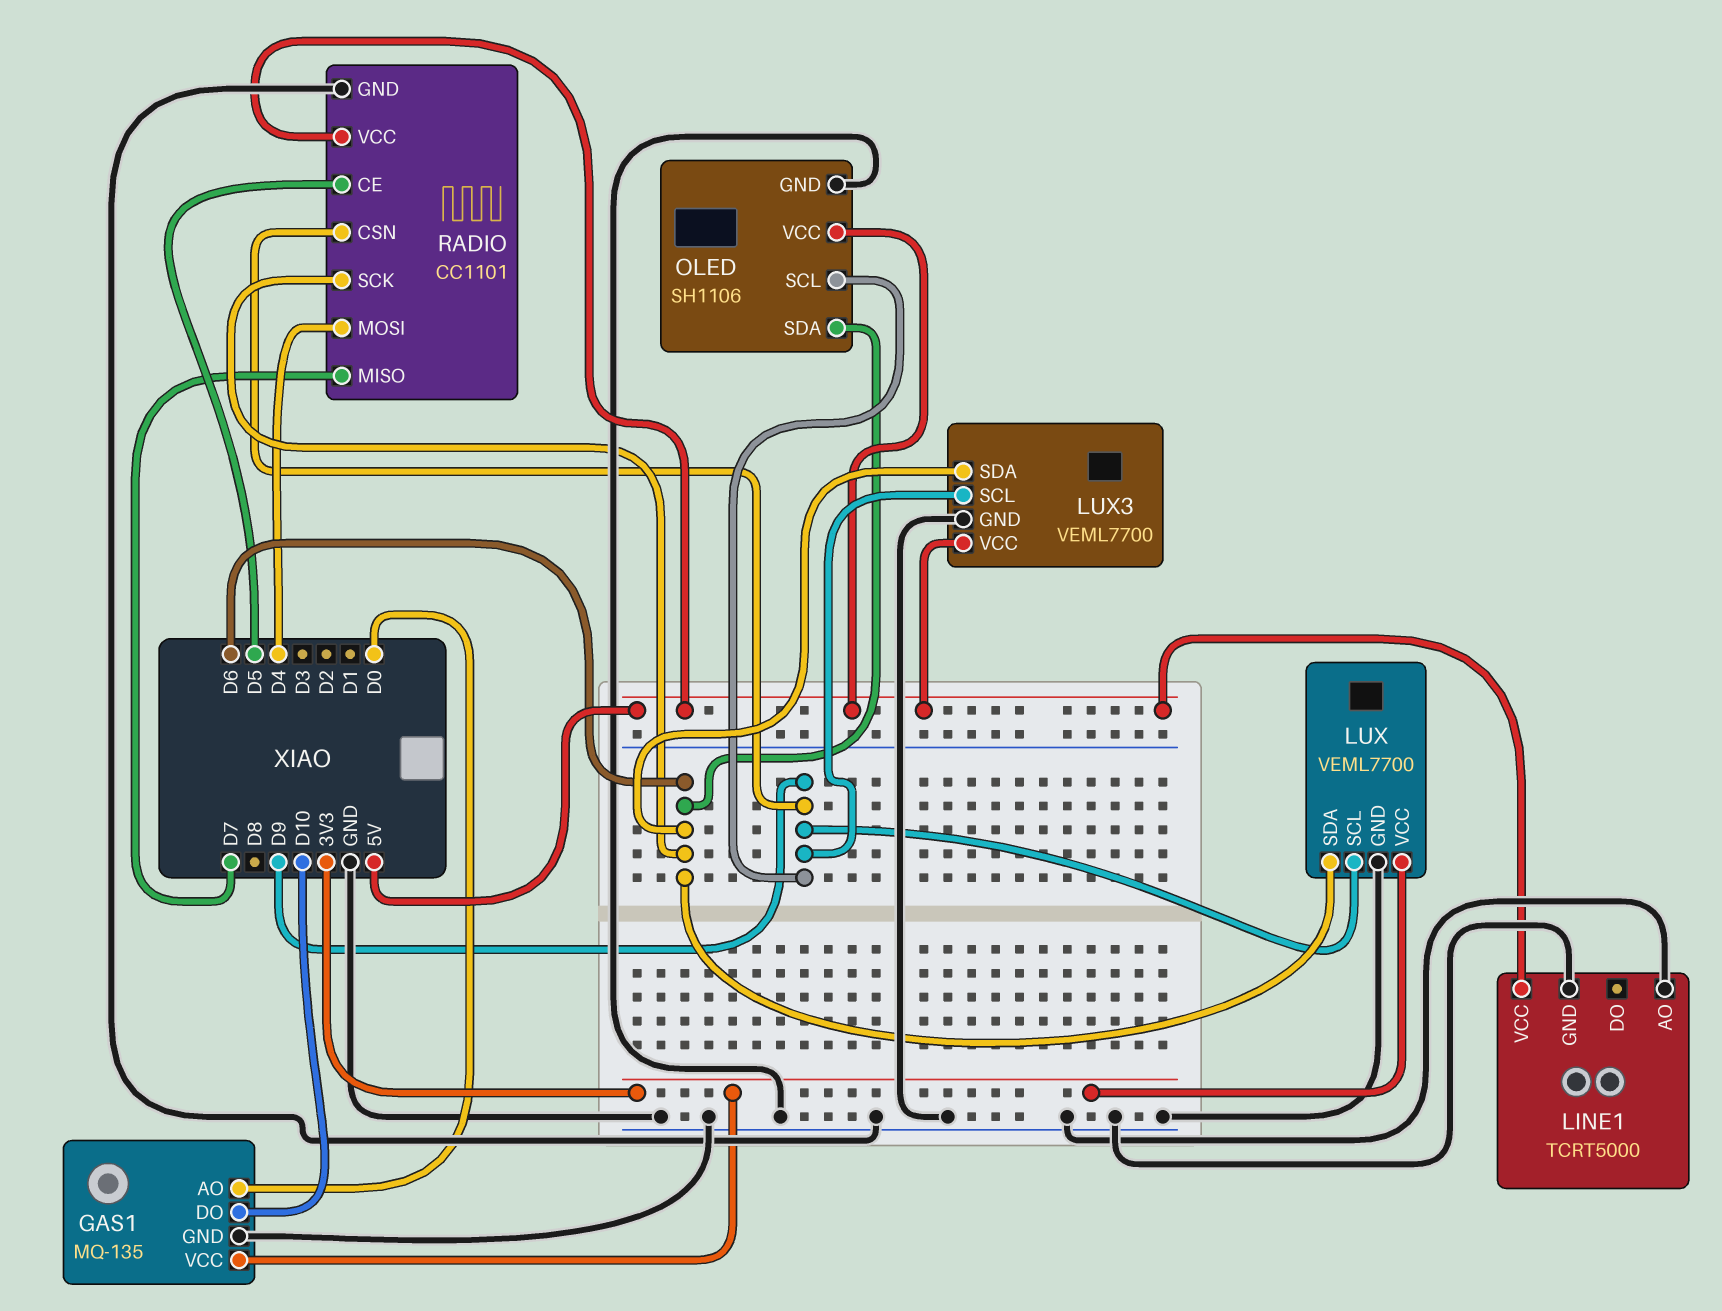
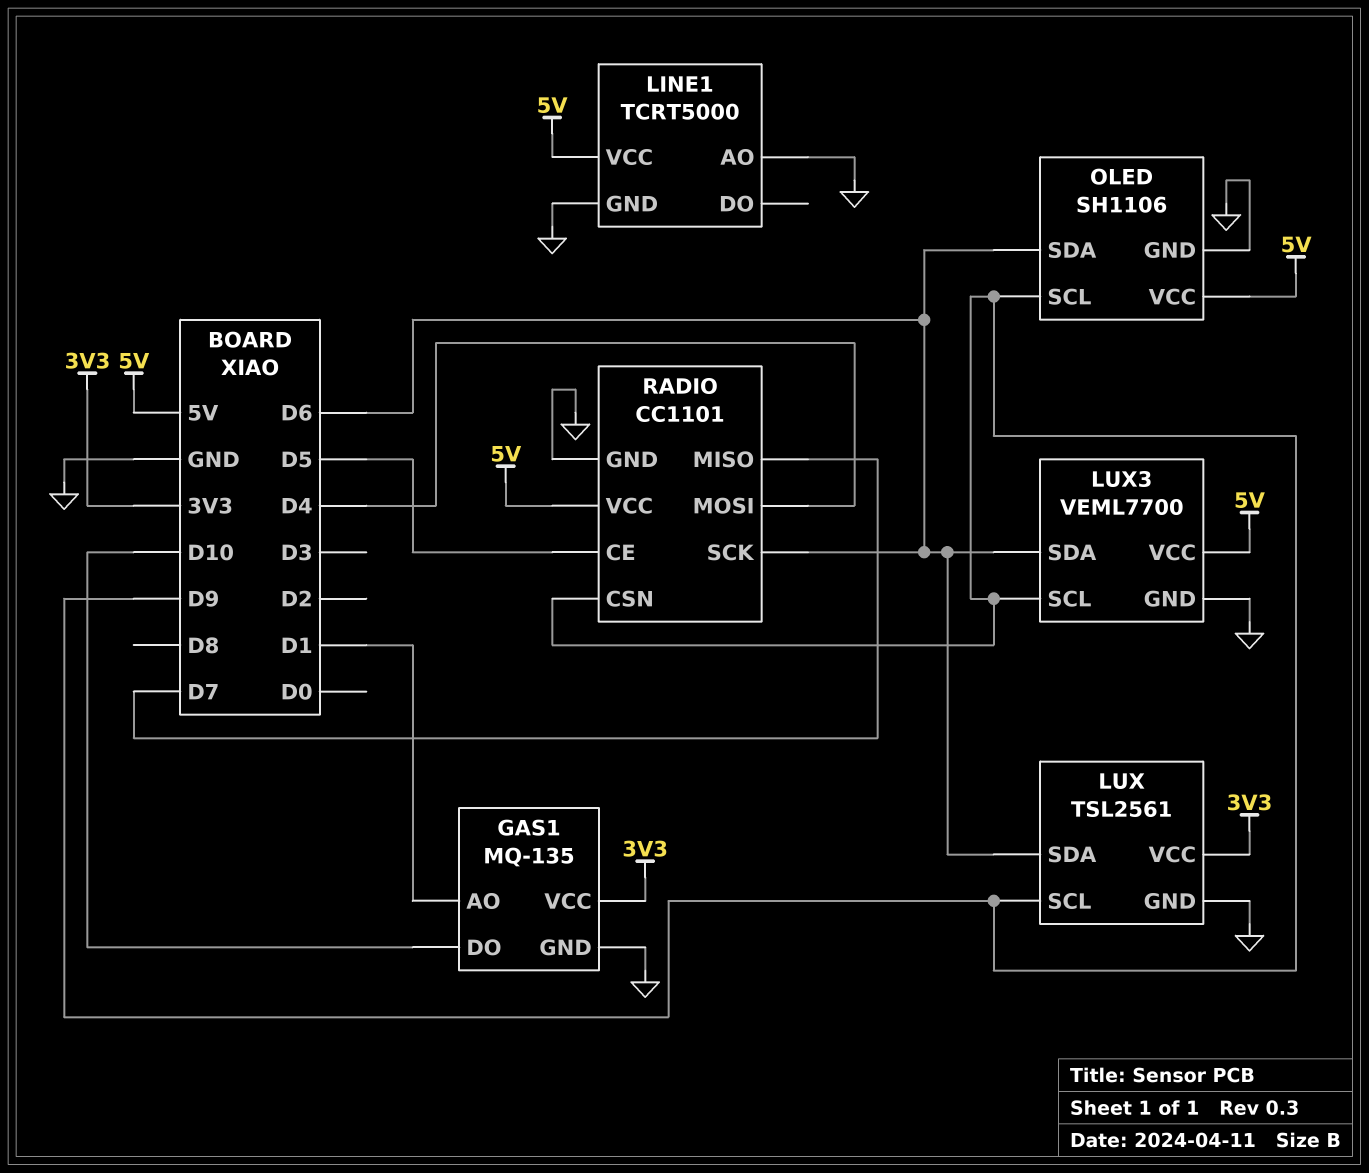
GAS1 pin AO: D0 -> D1
LUX: VEML7700 -> TSL2561

